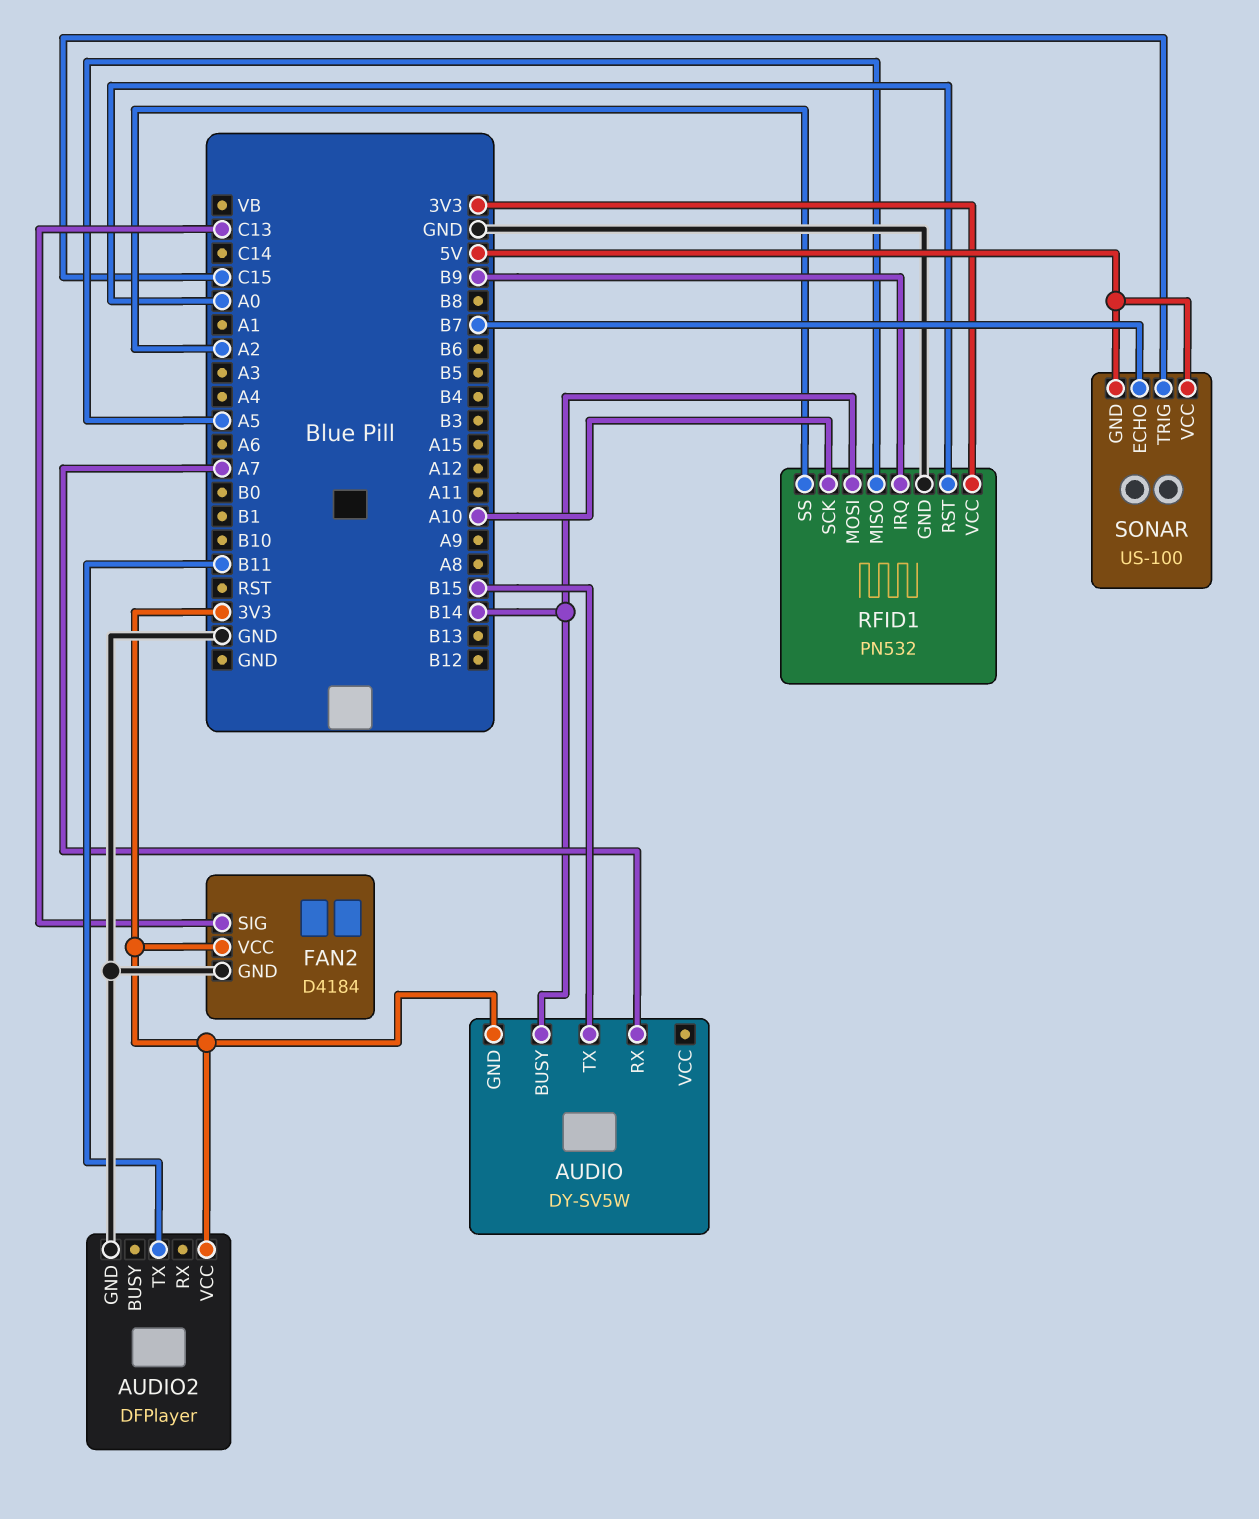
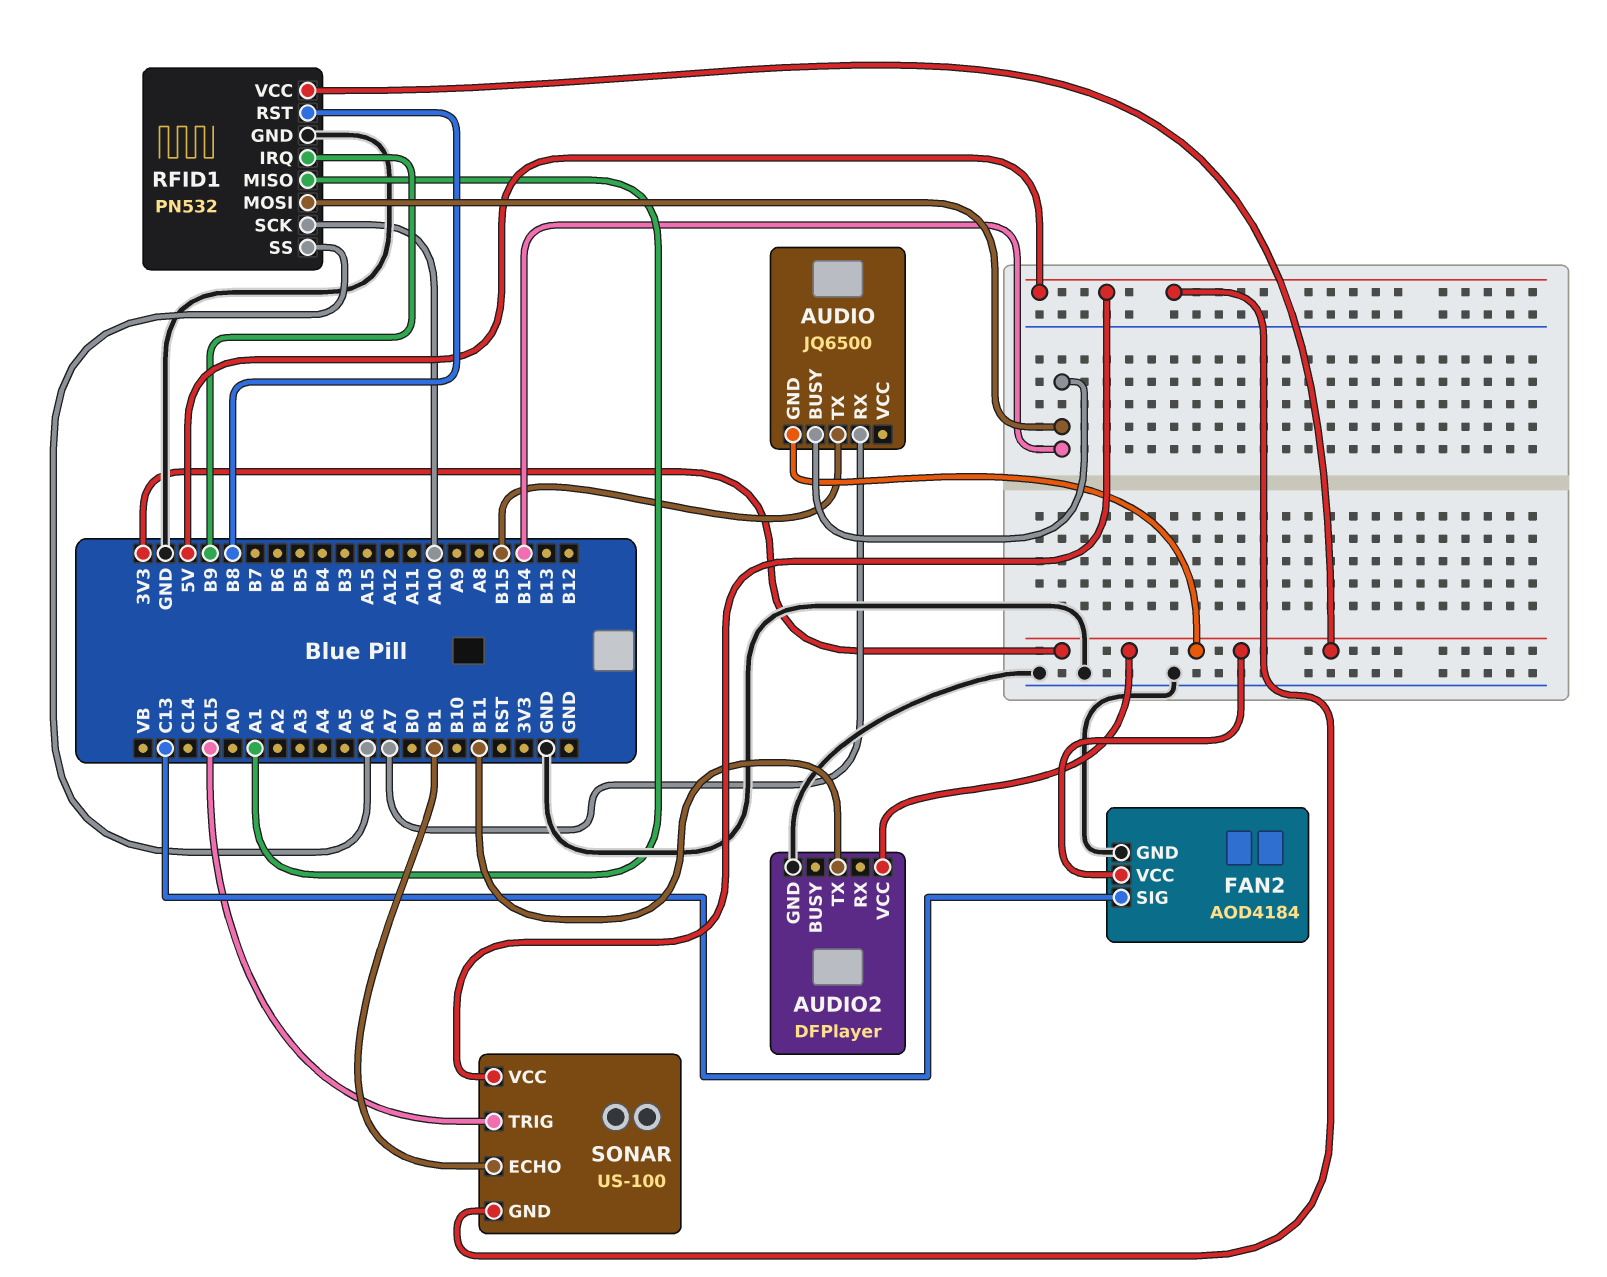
AUDIO: DY-SV5W -> JQ6500
FAN2: D4184 -> AOD4184
RFID1 pin MISO: A5 -> A1
RFID1 pin RST: A0 -> B8
RFID1 pin SS: A2 -> A6
SONAR pin ECHO: B7 -> B1

